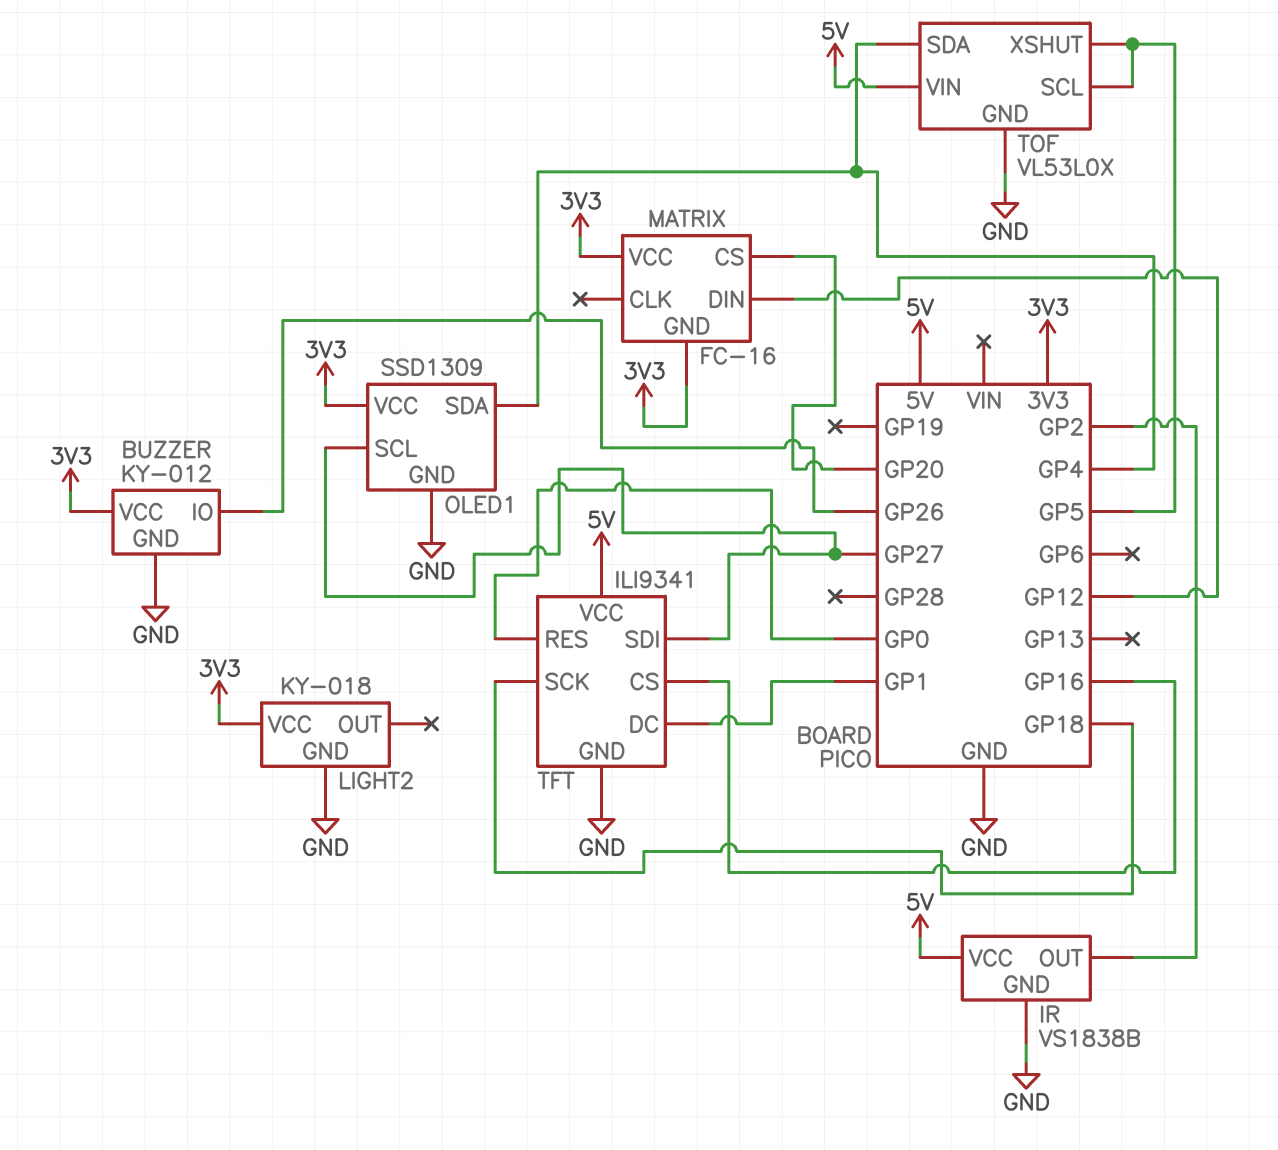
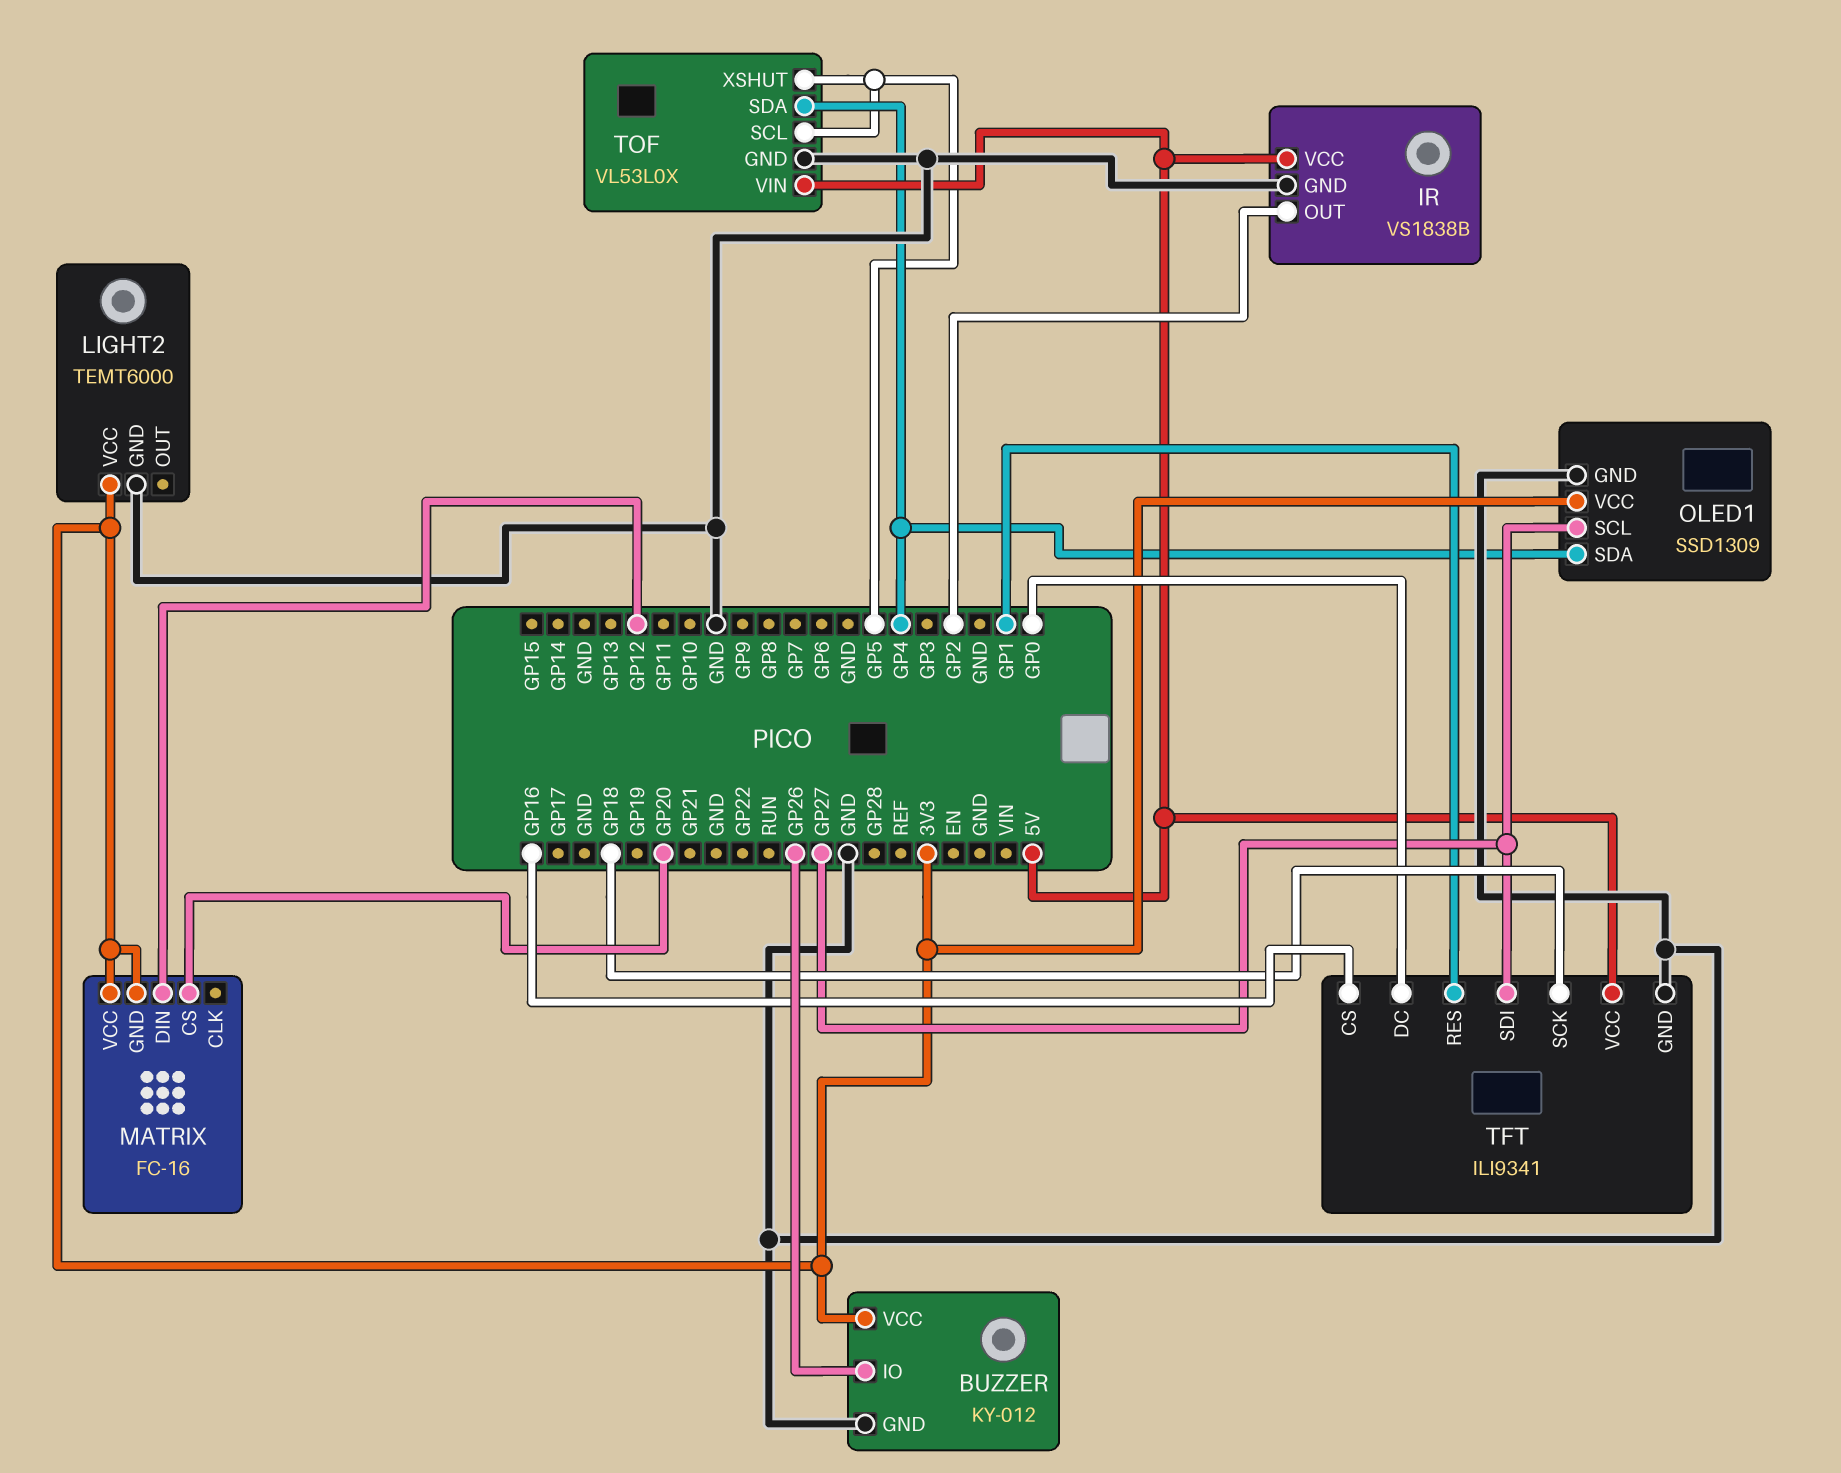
LIGHT2: KY-018 -> TEMT6000
TFT pin DC: GP1 -> GP0
TFT pin RES: GP0 -> GP1

